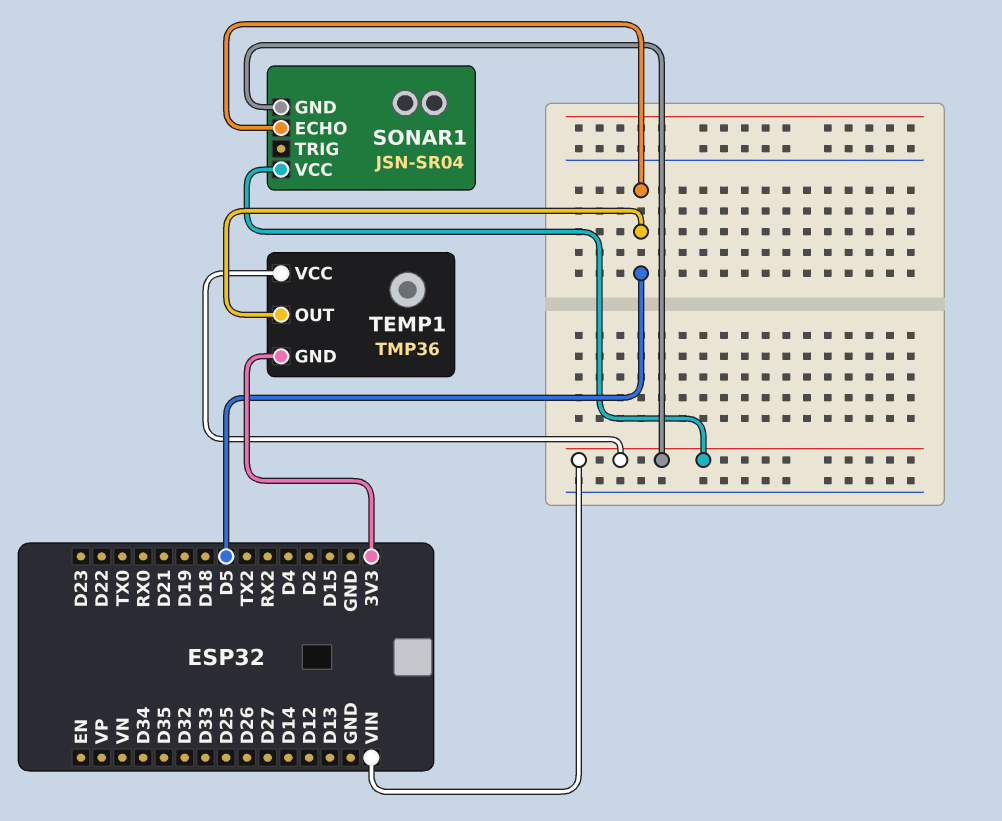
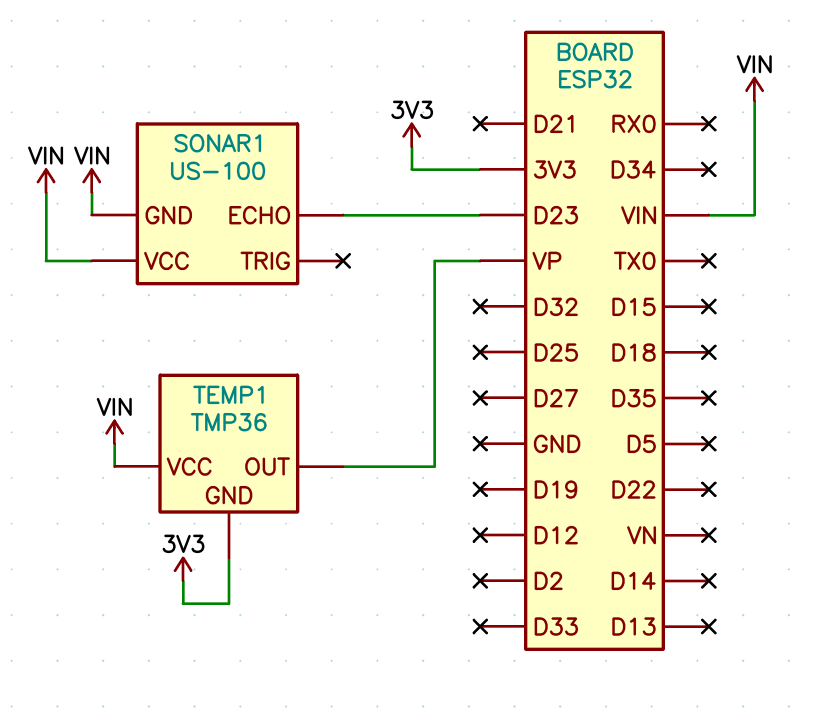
SONAR1: JSN-SR04 -> US-100
SONAR1 pin ECHO: D5 -> D23
TEMP1 pin OUT: D5 -> VP

